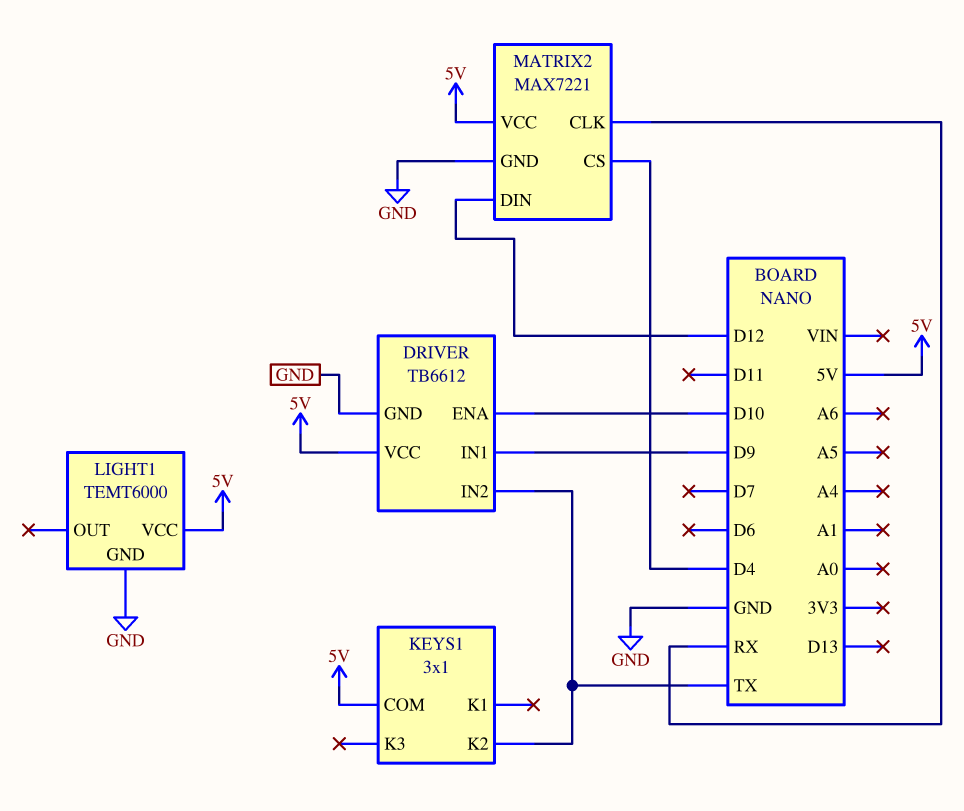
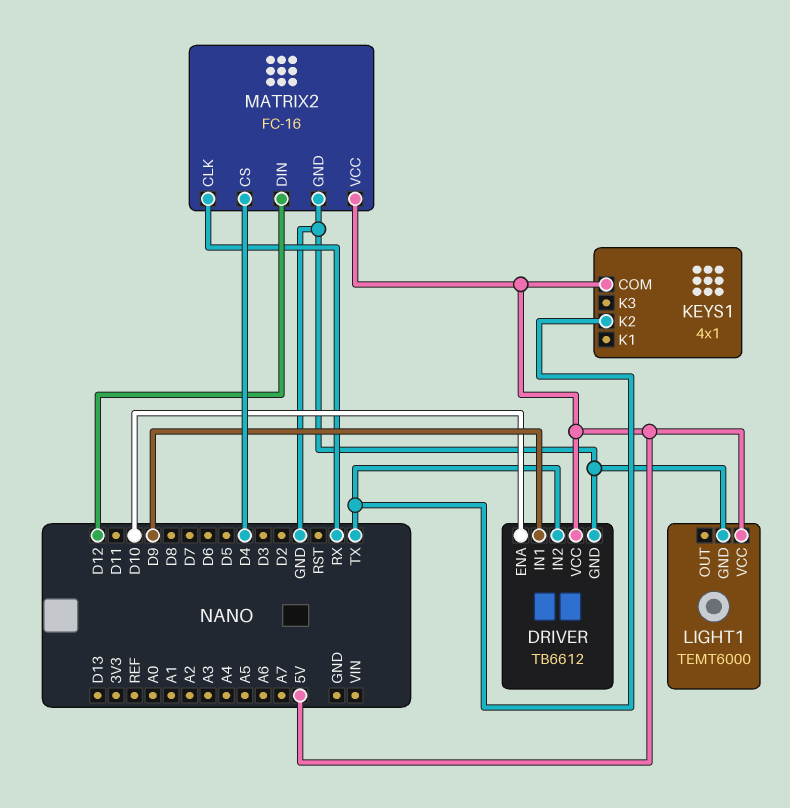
KEYS1: 3x1 -> 4x1
MATRIX2: MAX7221 -> FC-16

